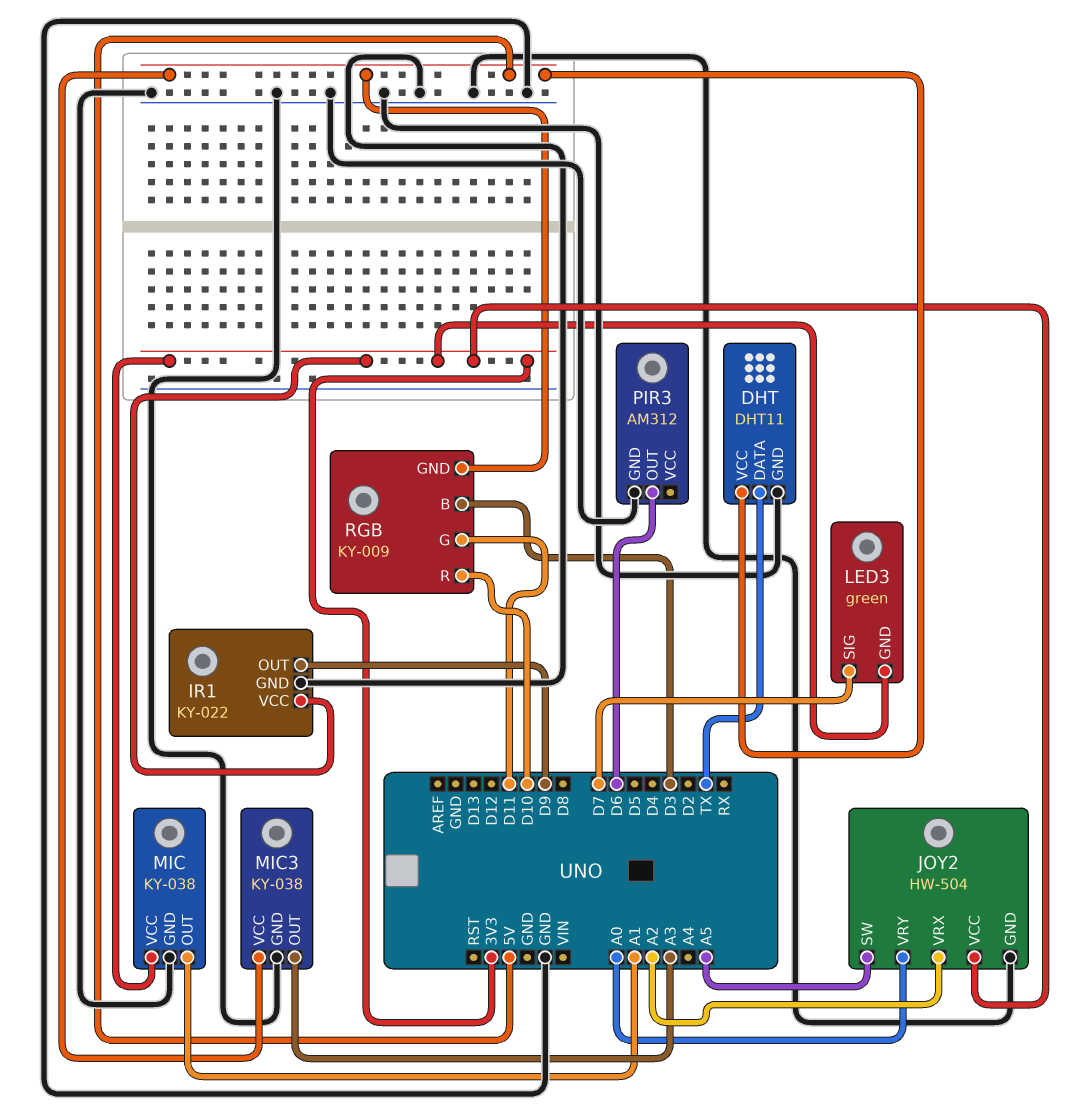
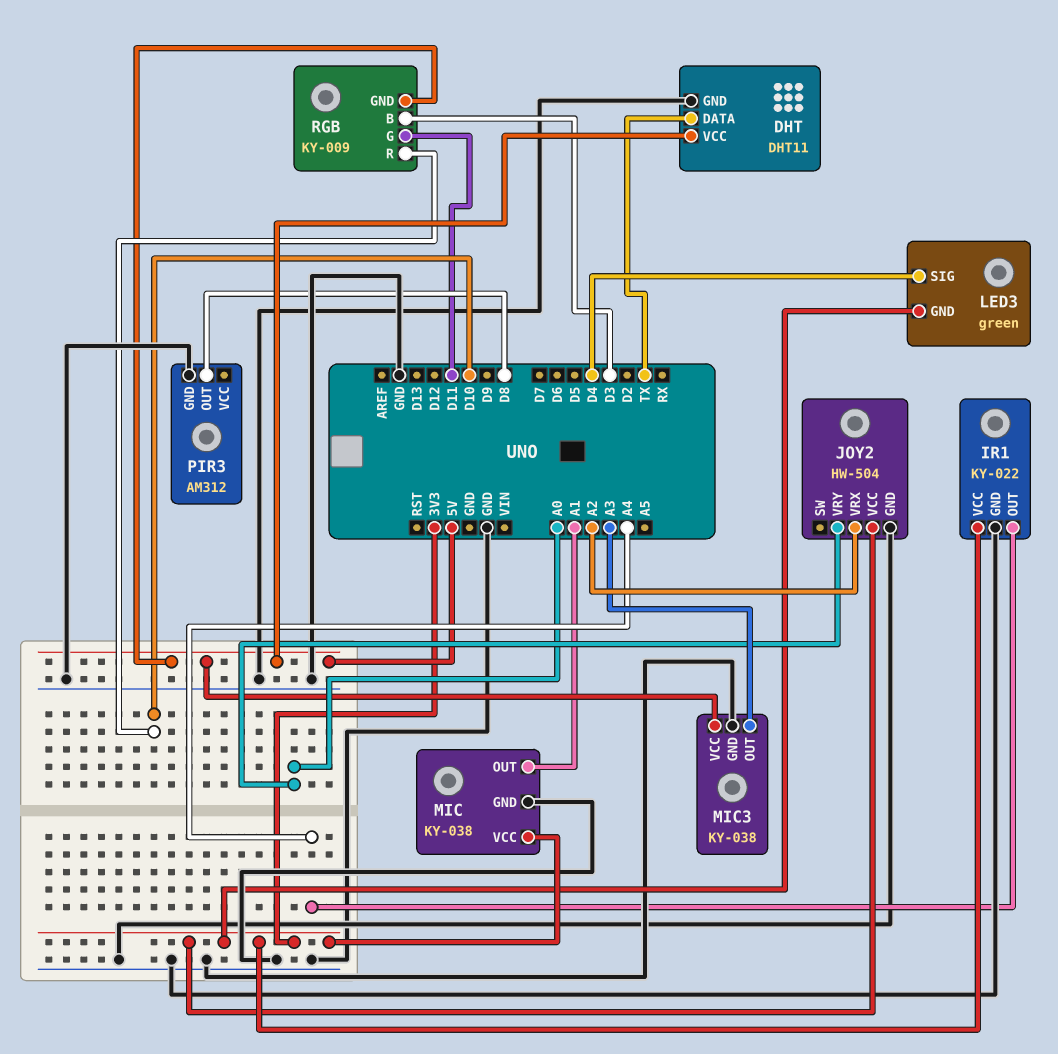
IR1 pin OUT: D9 -> A4
JOY2 pin SW: A5 -> none
LED3 pin SIG: D7 -> D4
PIR3 pin OUT: D6 -> D8

